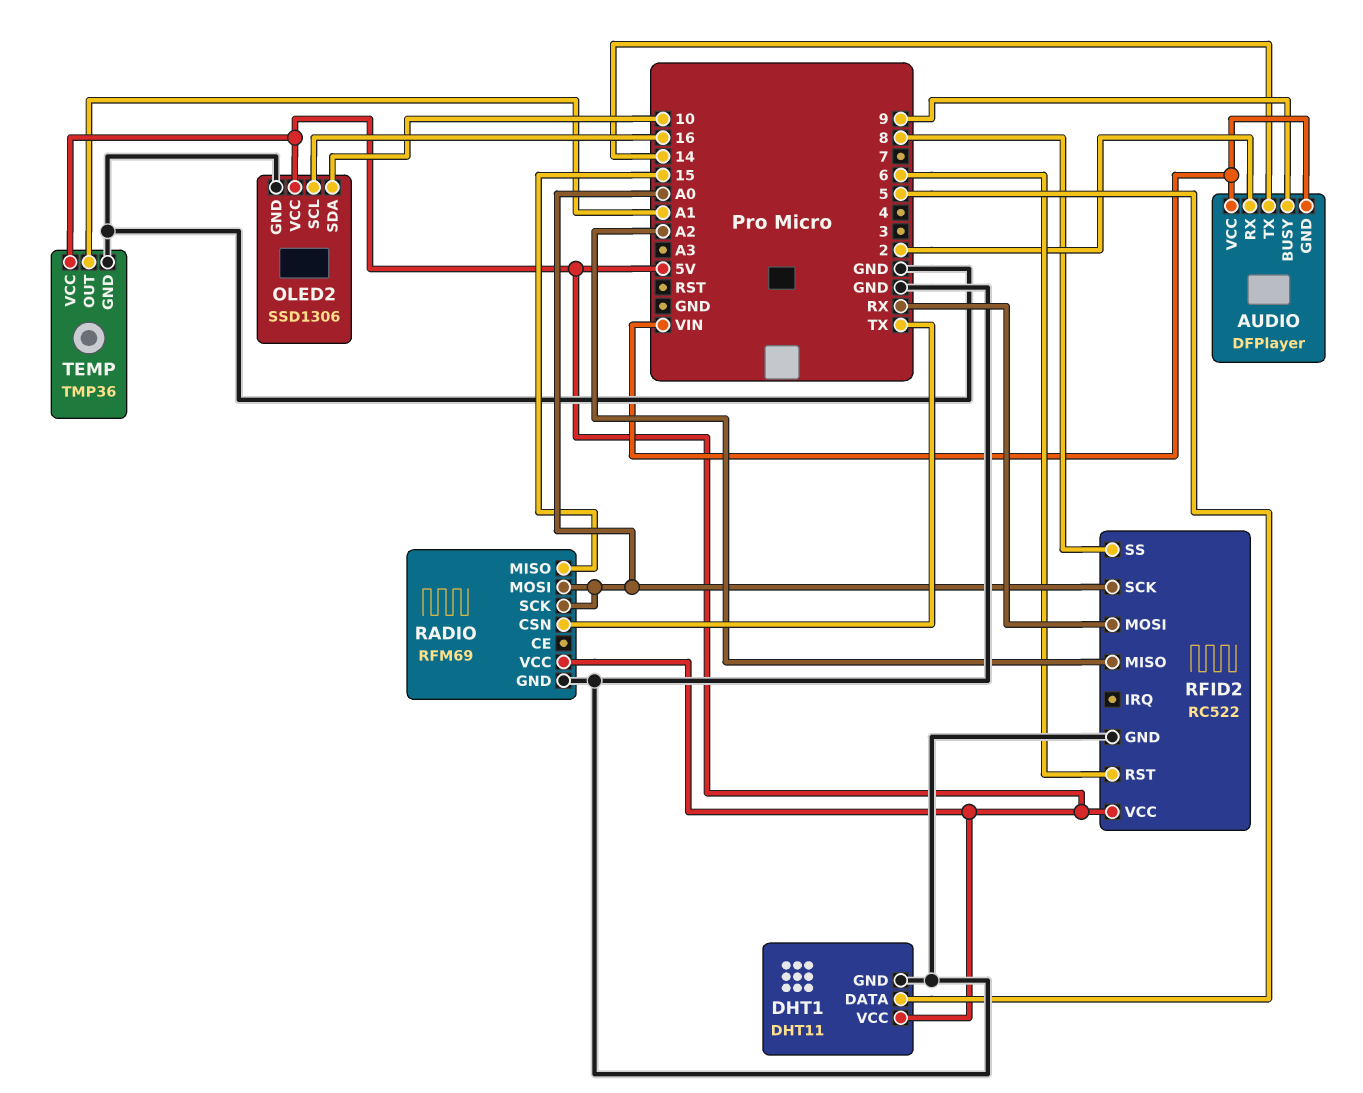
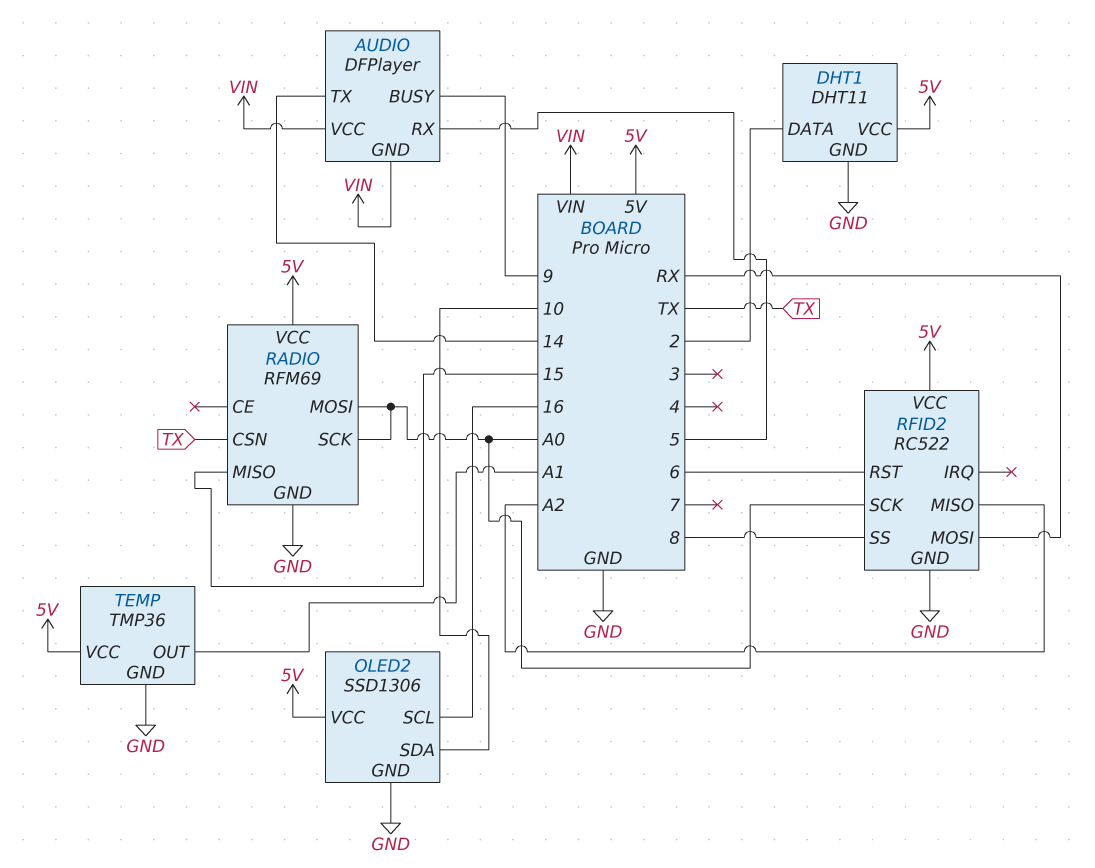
AUDIO pin RX: 2 -> 5
DHT1 pin DATA: 5 -> 2

